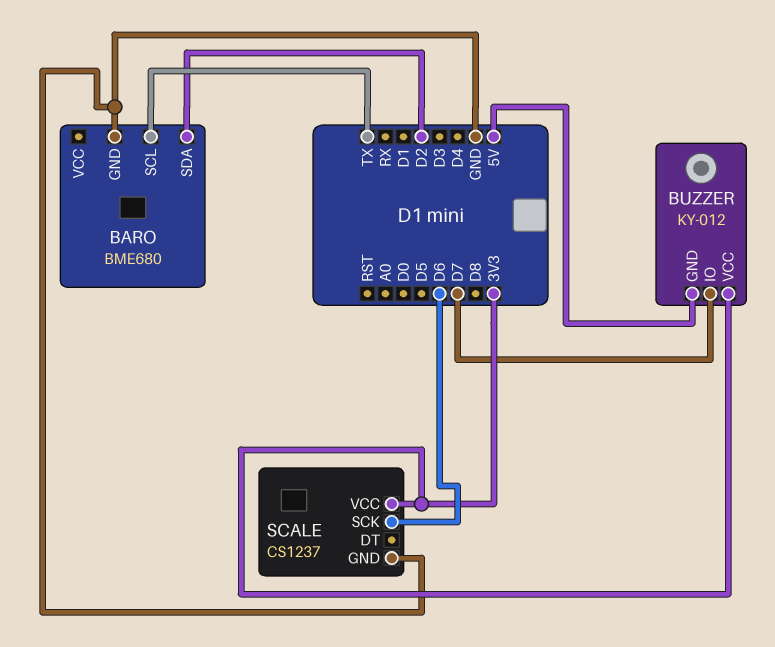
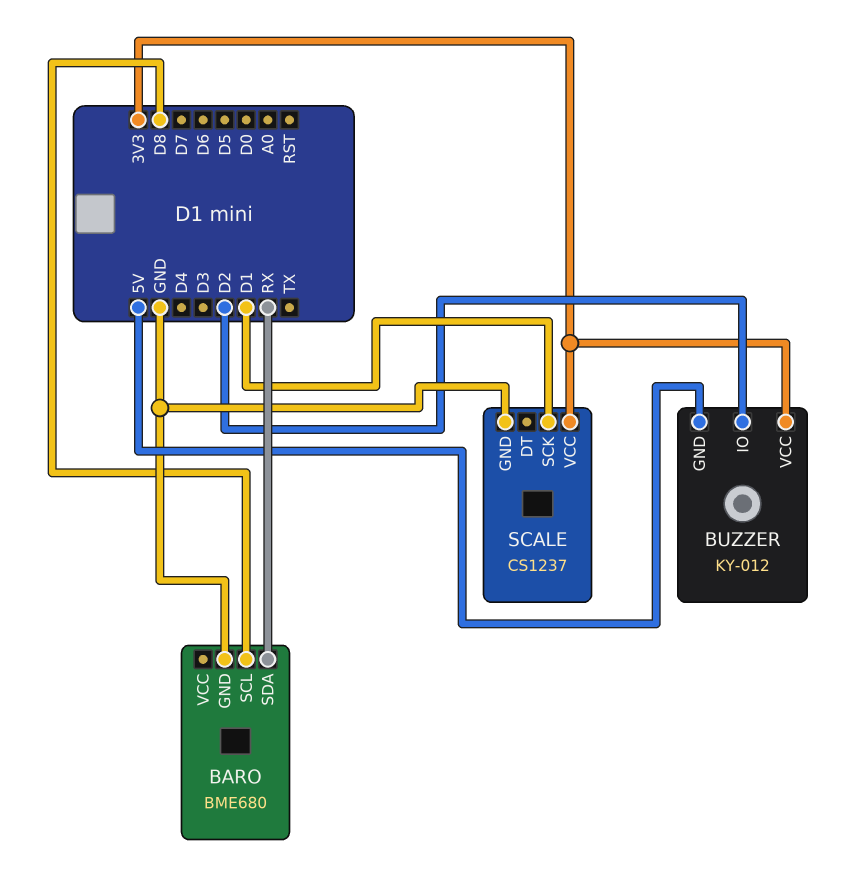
BARO pin SCL: TX -> D8
BARO pin SDA: D2 -> RX
BUZZER pin IO: D7 -> D2
SCALE pin SCK: D6 -> D1

